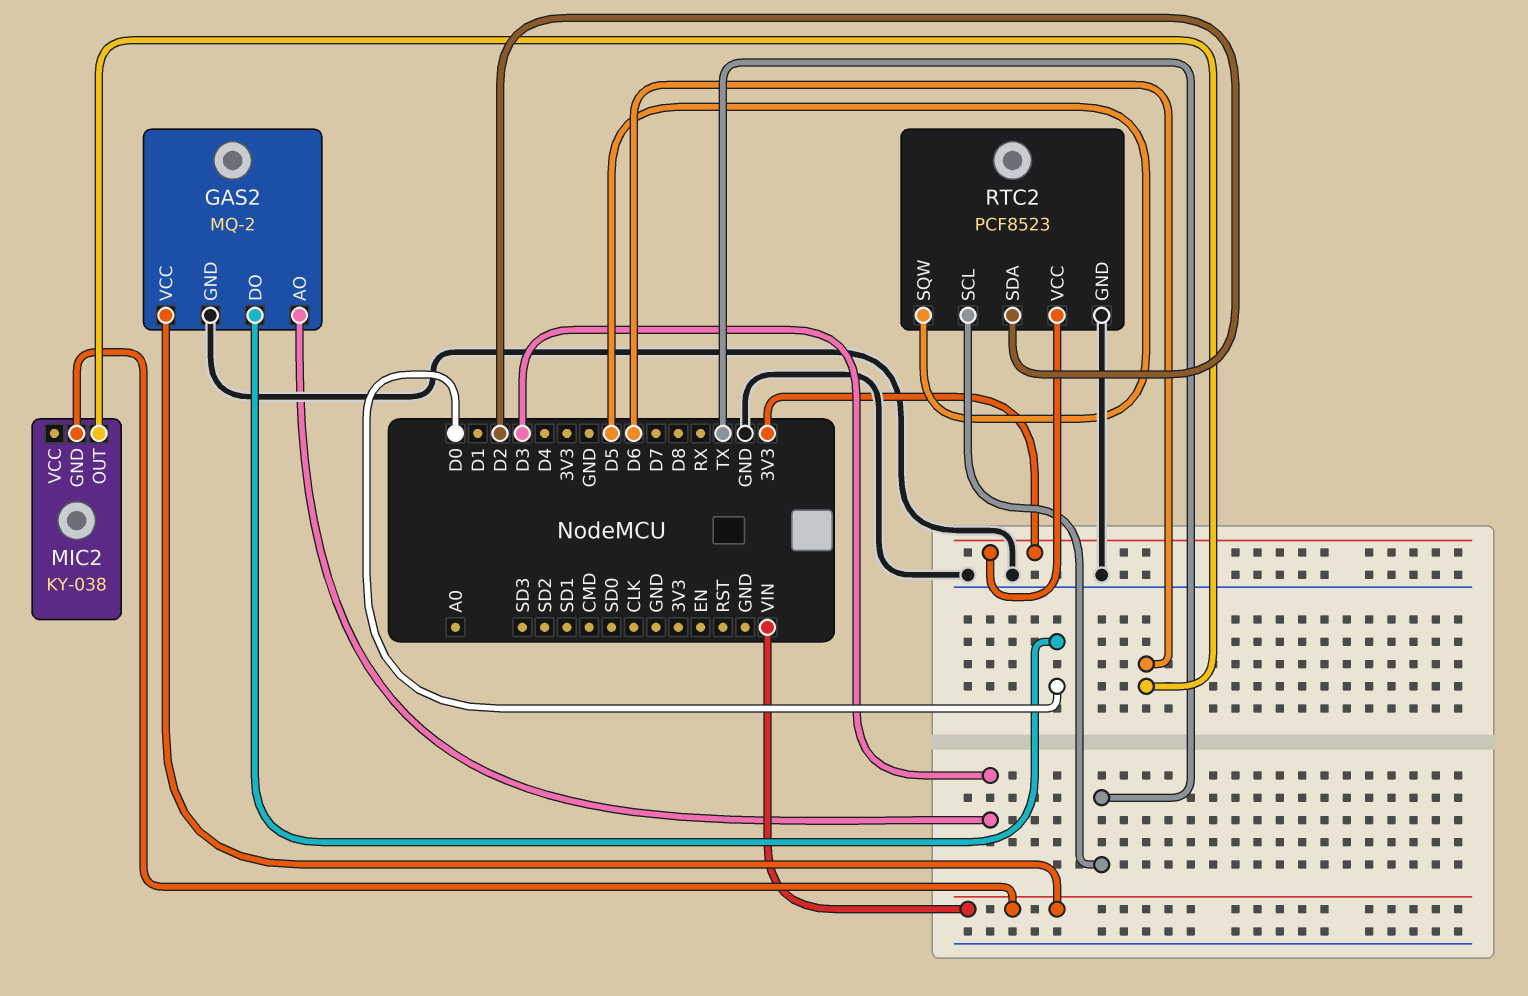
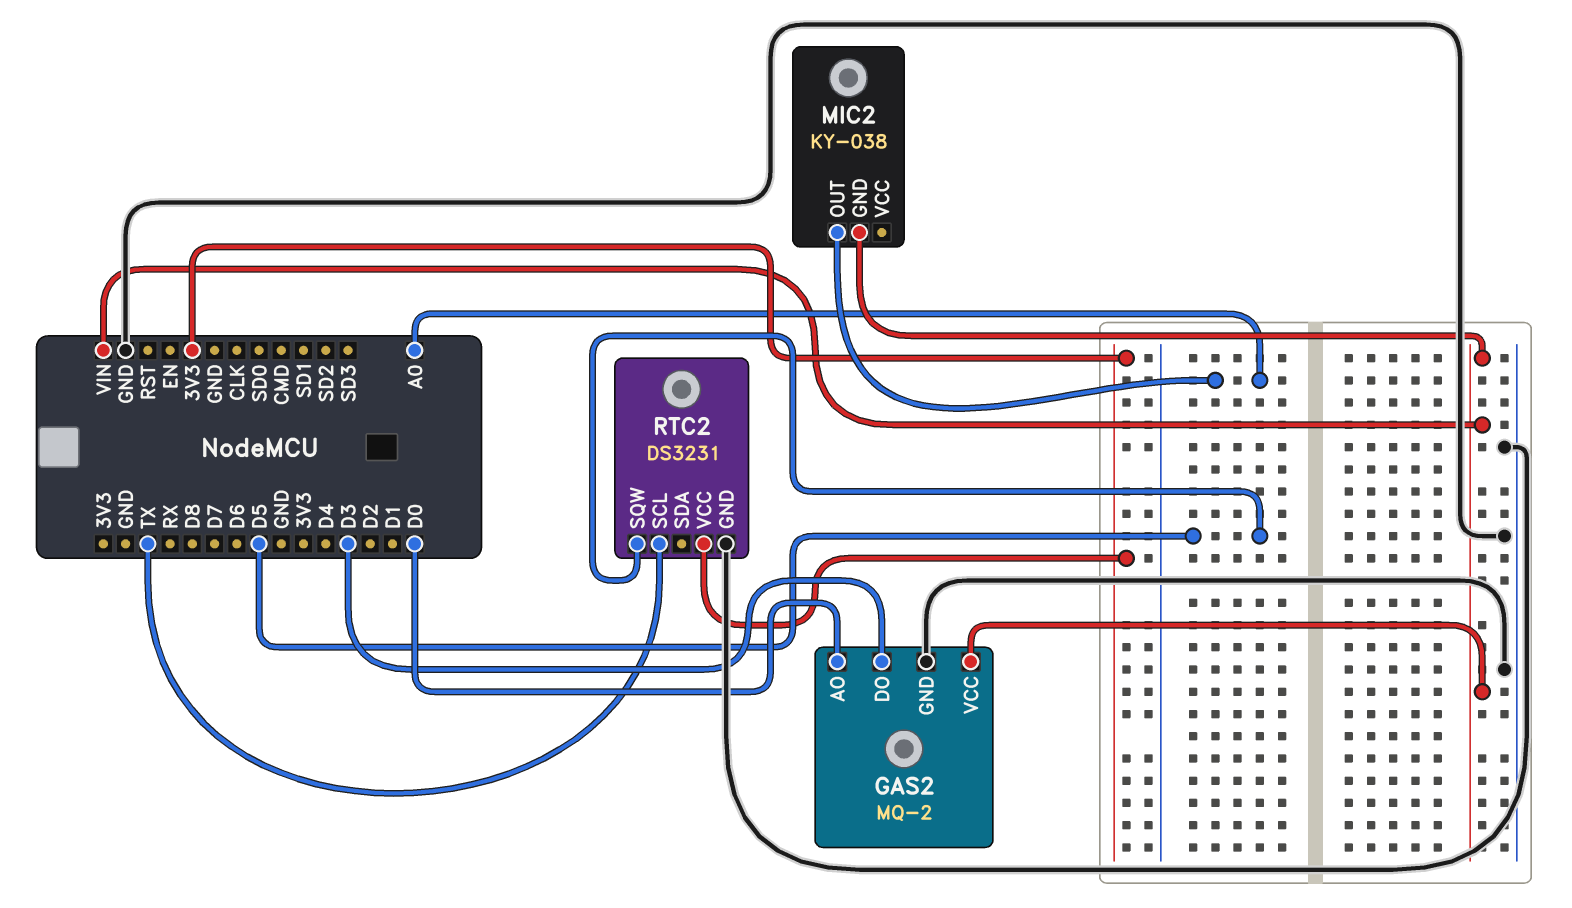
GAS2 pin AO: D3 -> D0
GAS2 pin DO: D0 -> D3
MIC2 pin OUT: D6 -> A0
RTC2: PCF8523 -> DS3231
RTC2 pin SDA: D2 -> none

